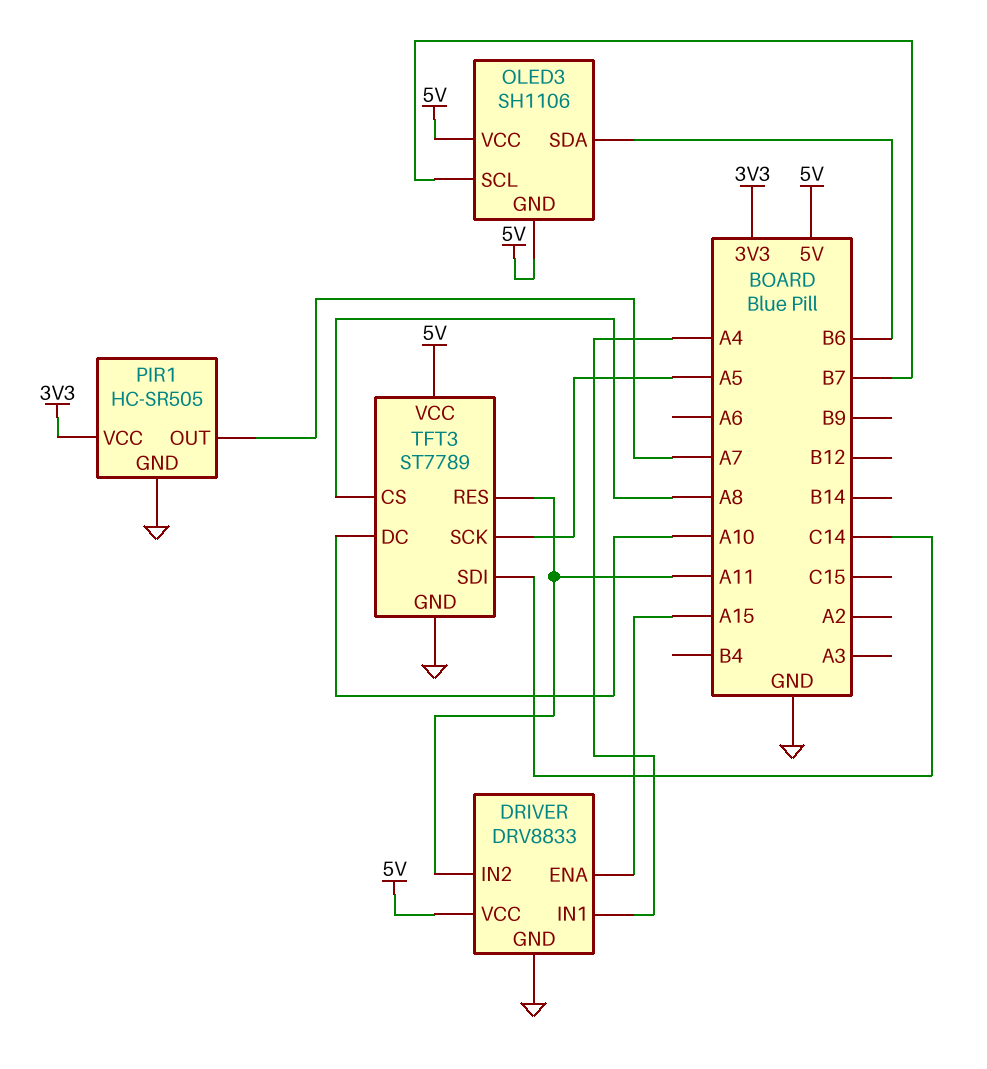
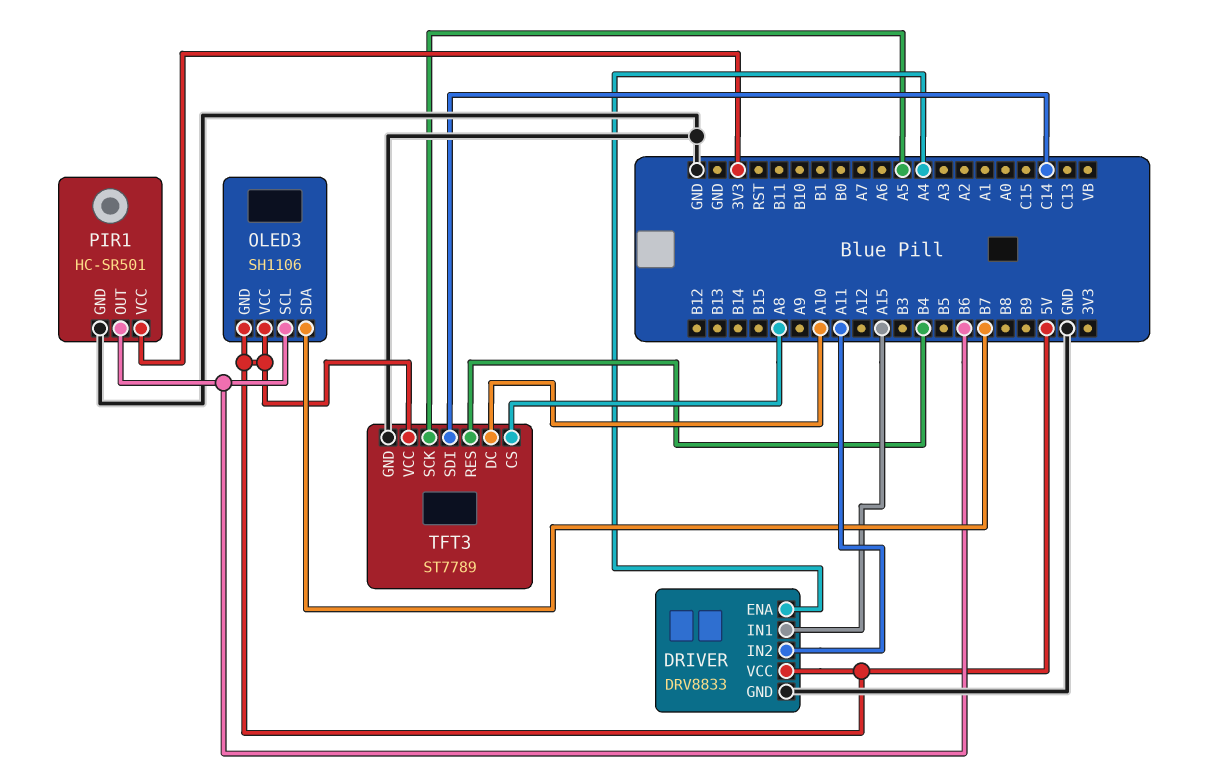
DRIVER pin ENA: A15 -> A4
DRIVER pin IN1: A4 -> A15
OLED3 pin SCL: B7 -> B6
OLED3 pin SDA: B6 -> B7
PIR1: HC-SR505 -> HC-SR501
PIR1 pin OUT: A7 -> B6
TFT3 pin RES: A11 -> B4

